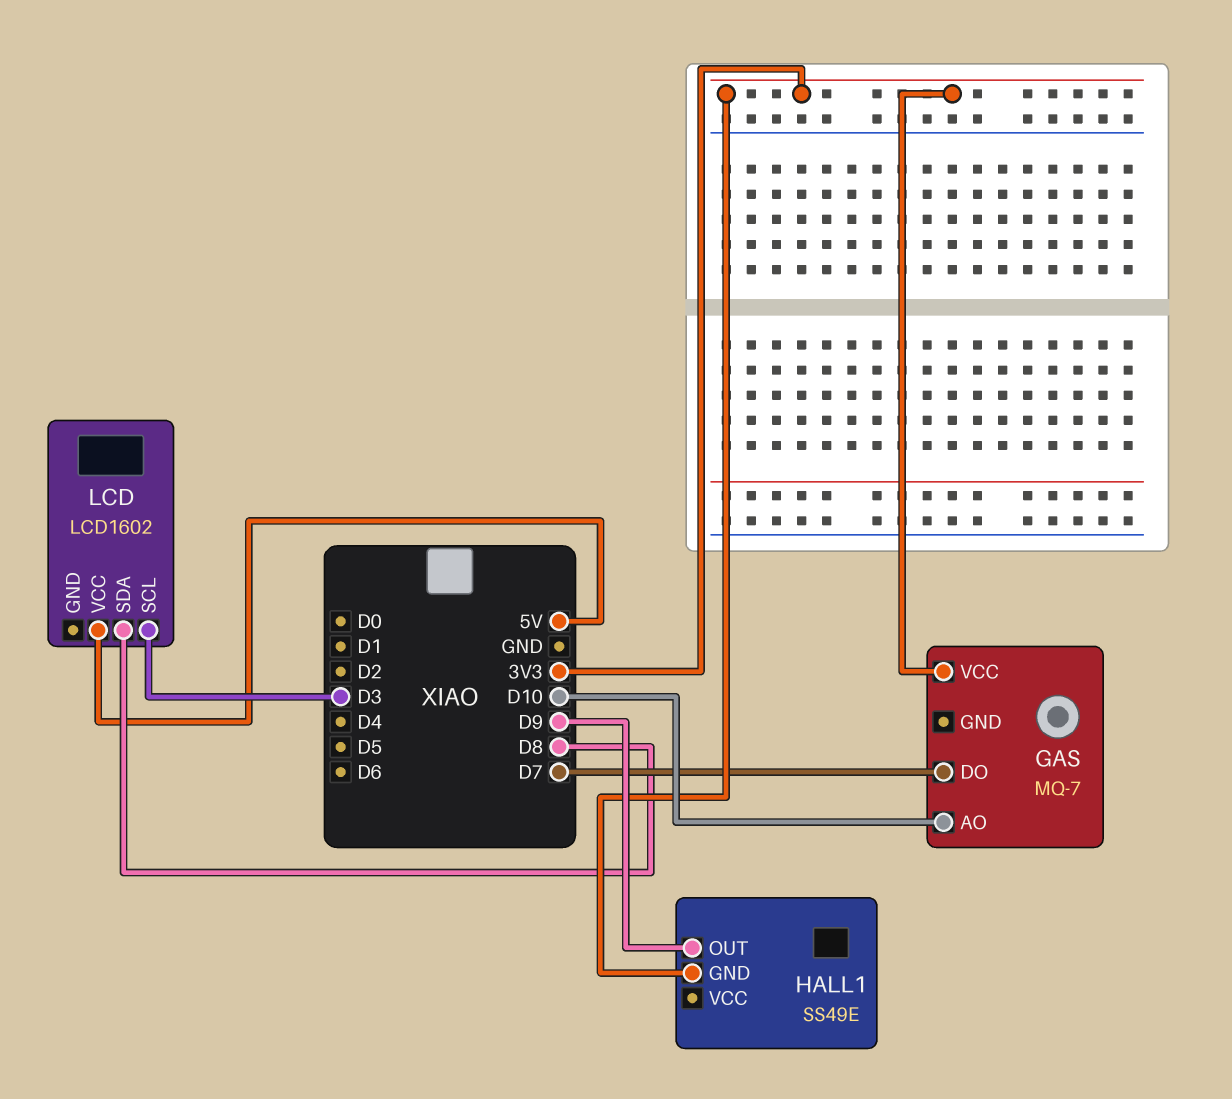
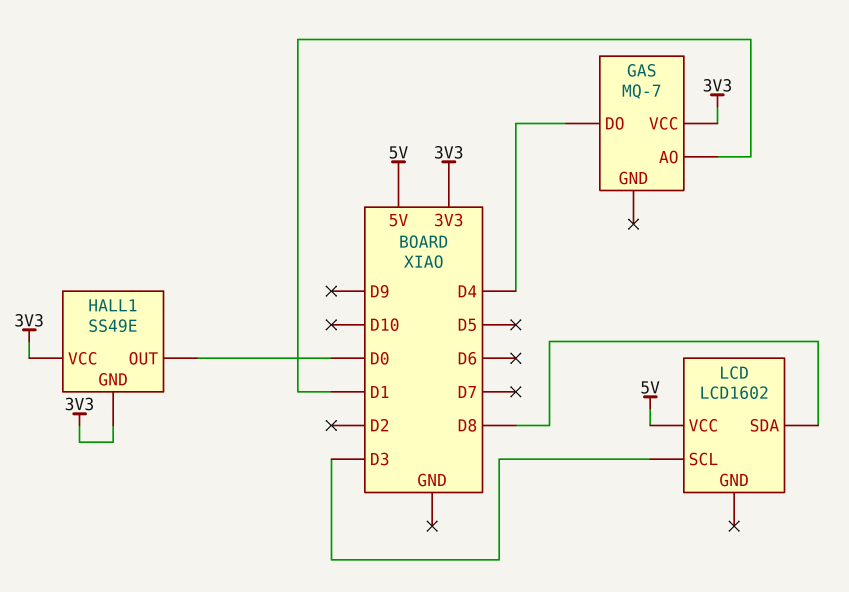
GAS pin AO: D10 -> D1
GAS pin DO: D7 -> D4
HALL1 pin OUT: D9 -> D0
HALL1 pin VCC: none -> 3V3

